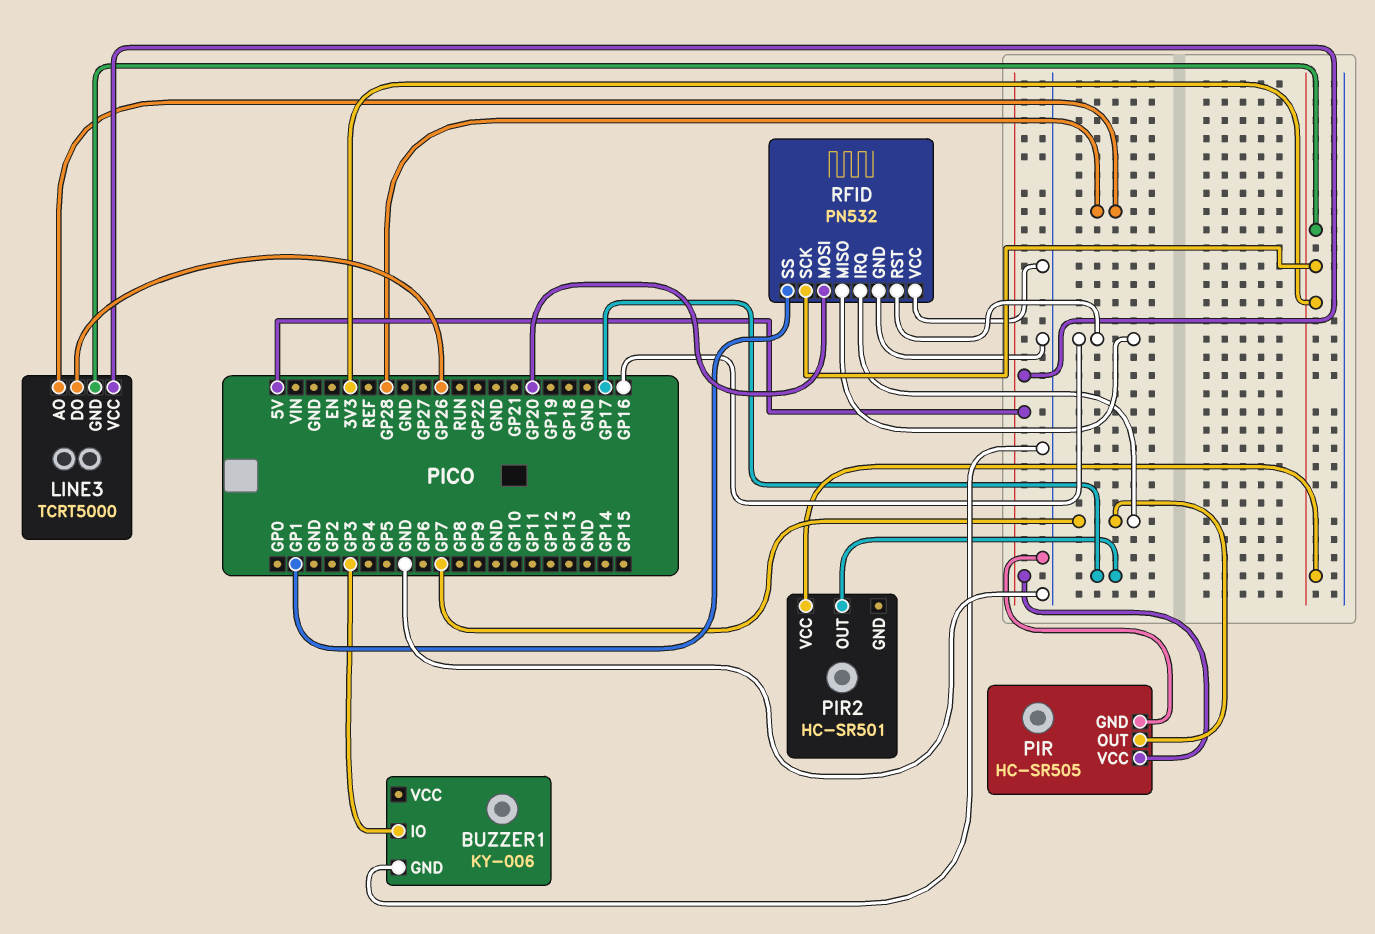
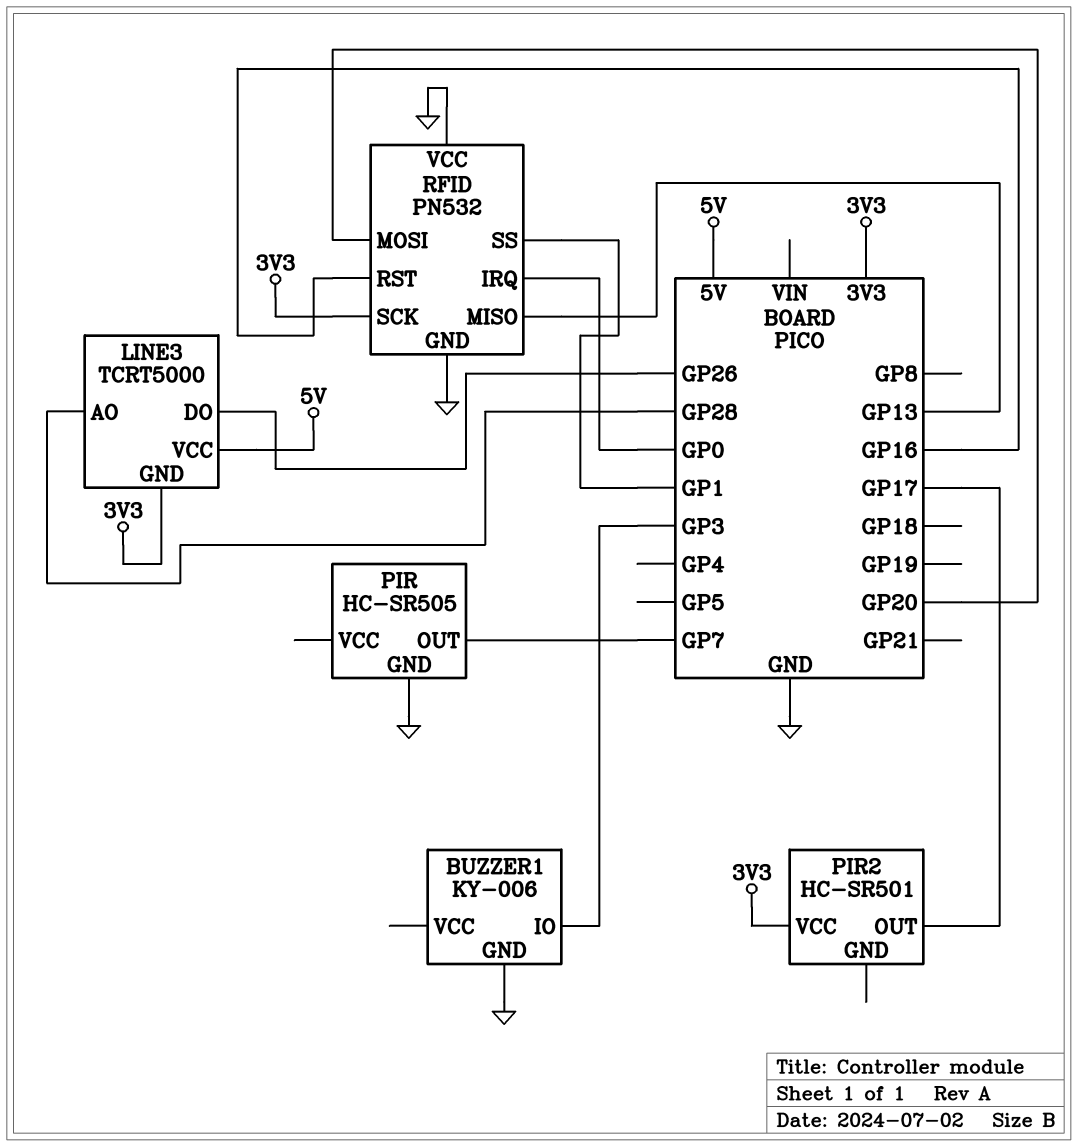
PIR pin VCC: 5V -> none
RFID pin IRQ: GP7 -> GP0
RFID pin MISO: GP16 -> GP13

